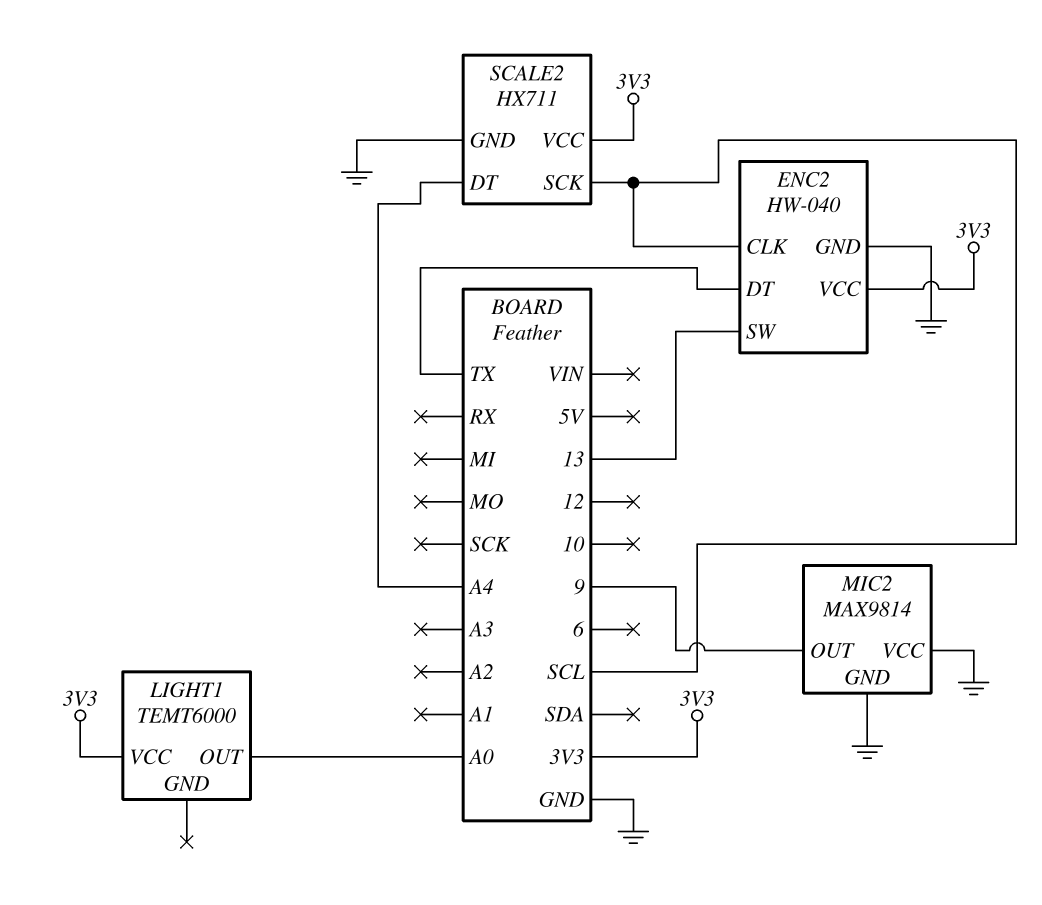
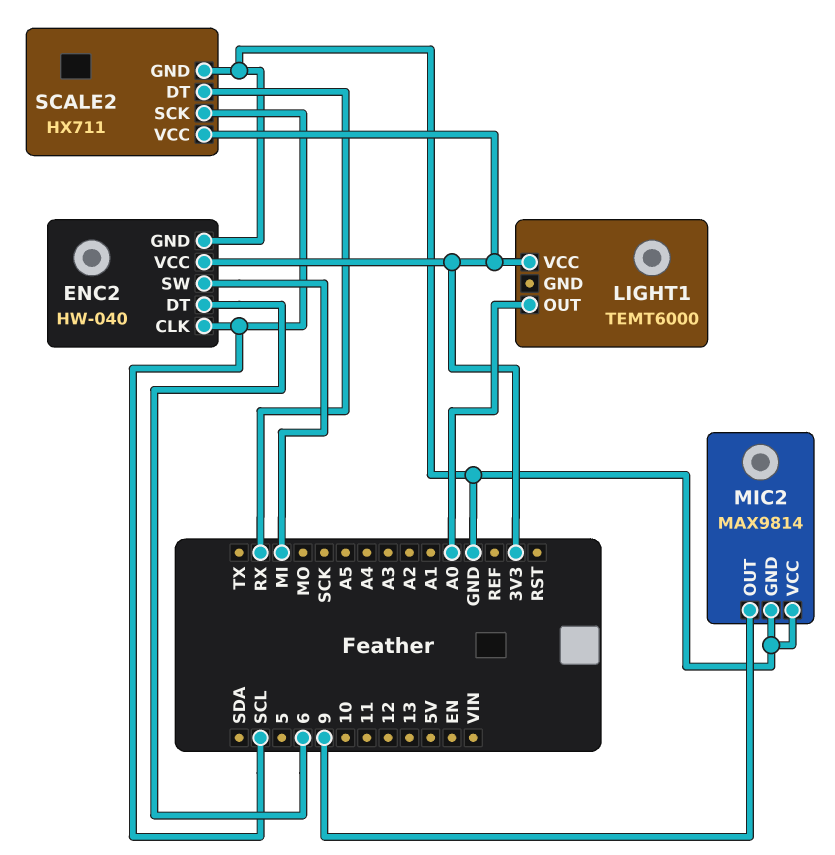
ENC2 pin DT: TX -> 6
ENC2 pin SW: 13 -> MI
SCALE2 pin DT: A4 -> RX

